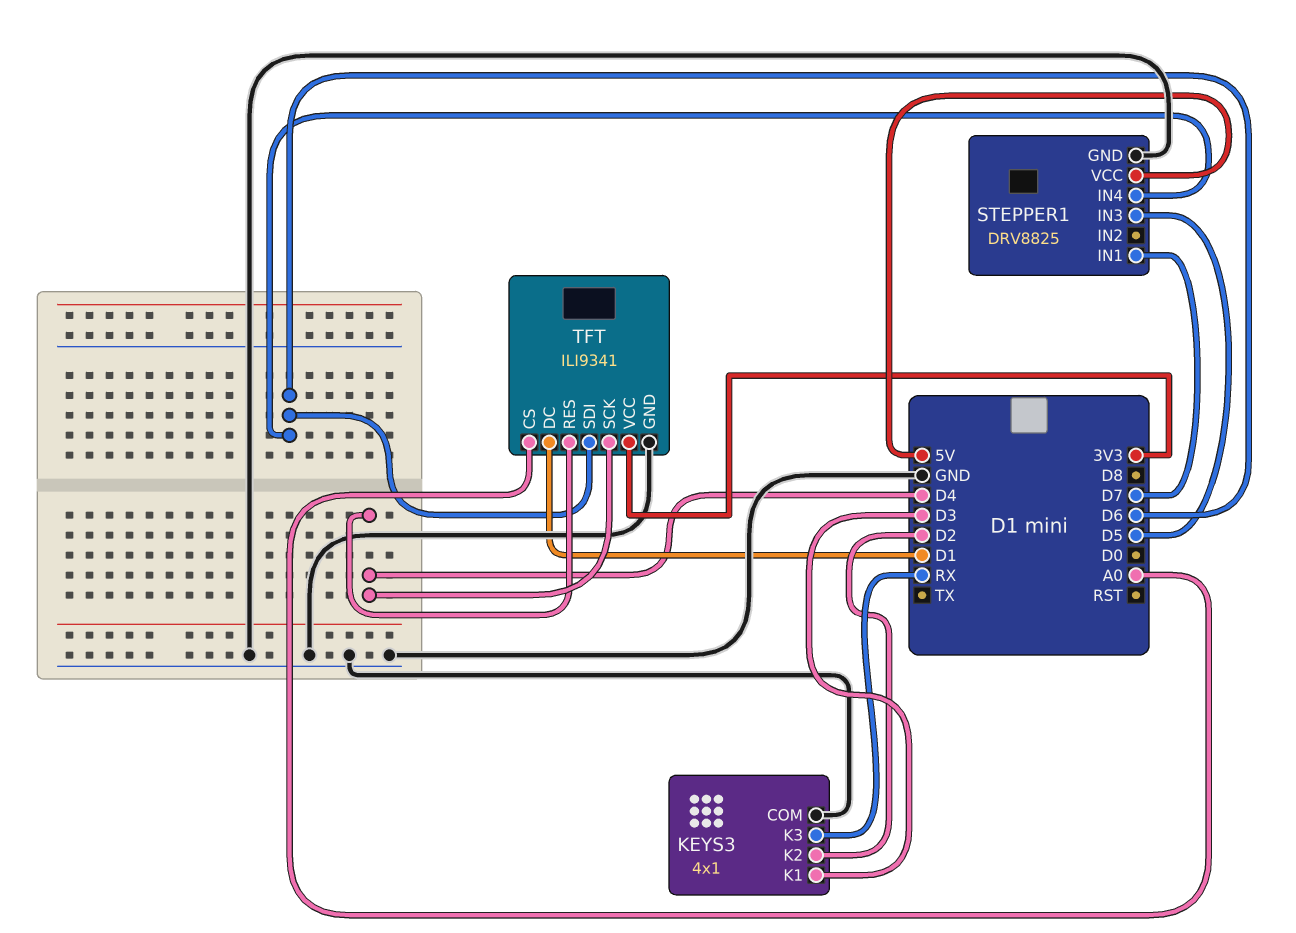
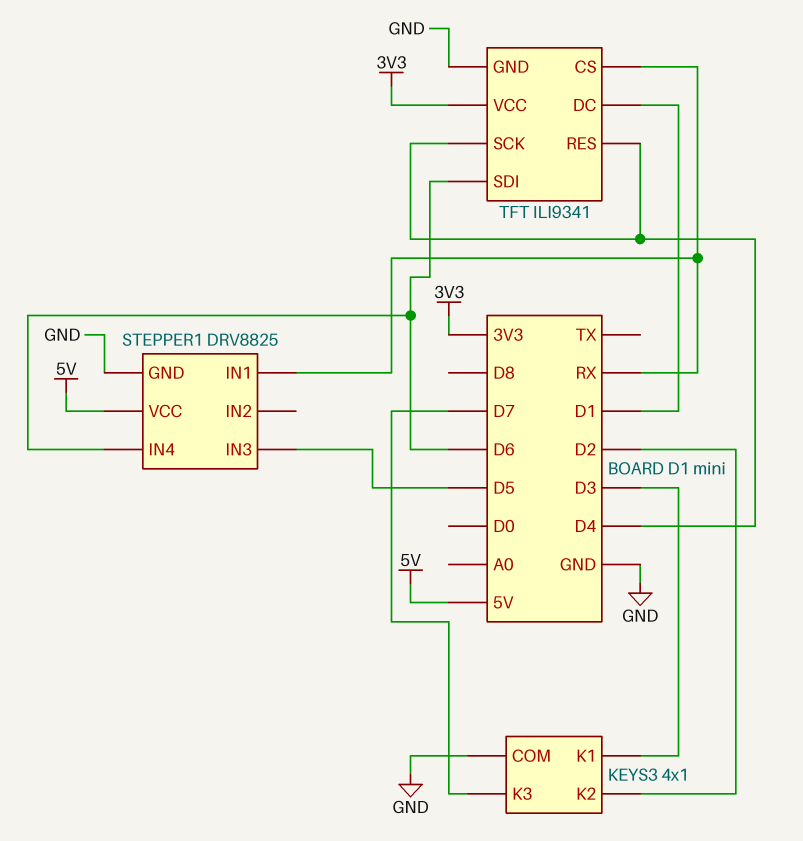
KEYS3 pin K3: RX -> D7
STEPPER1 pin IN1: D7 -> RX
TFT pin CS: A0 -> RX

